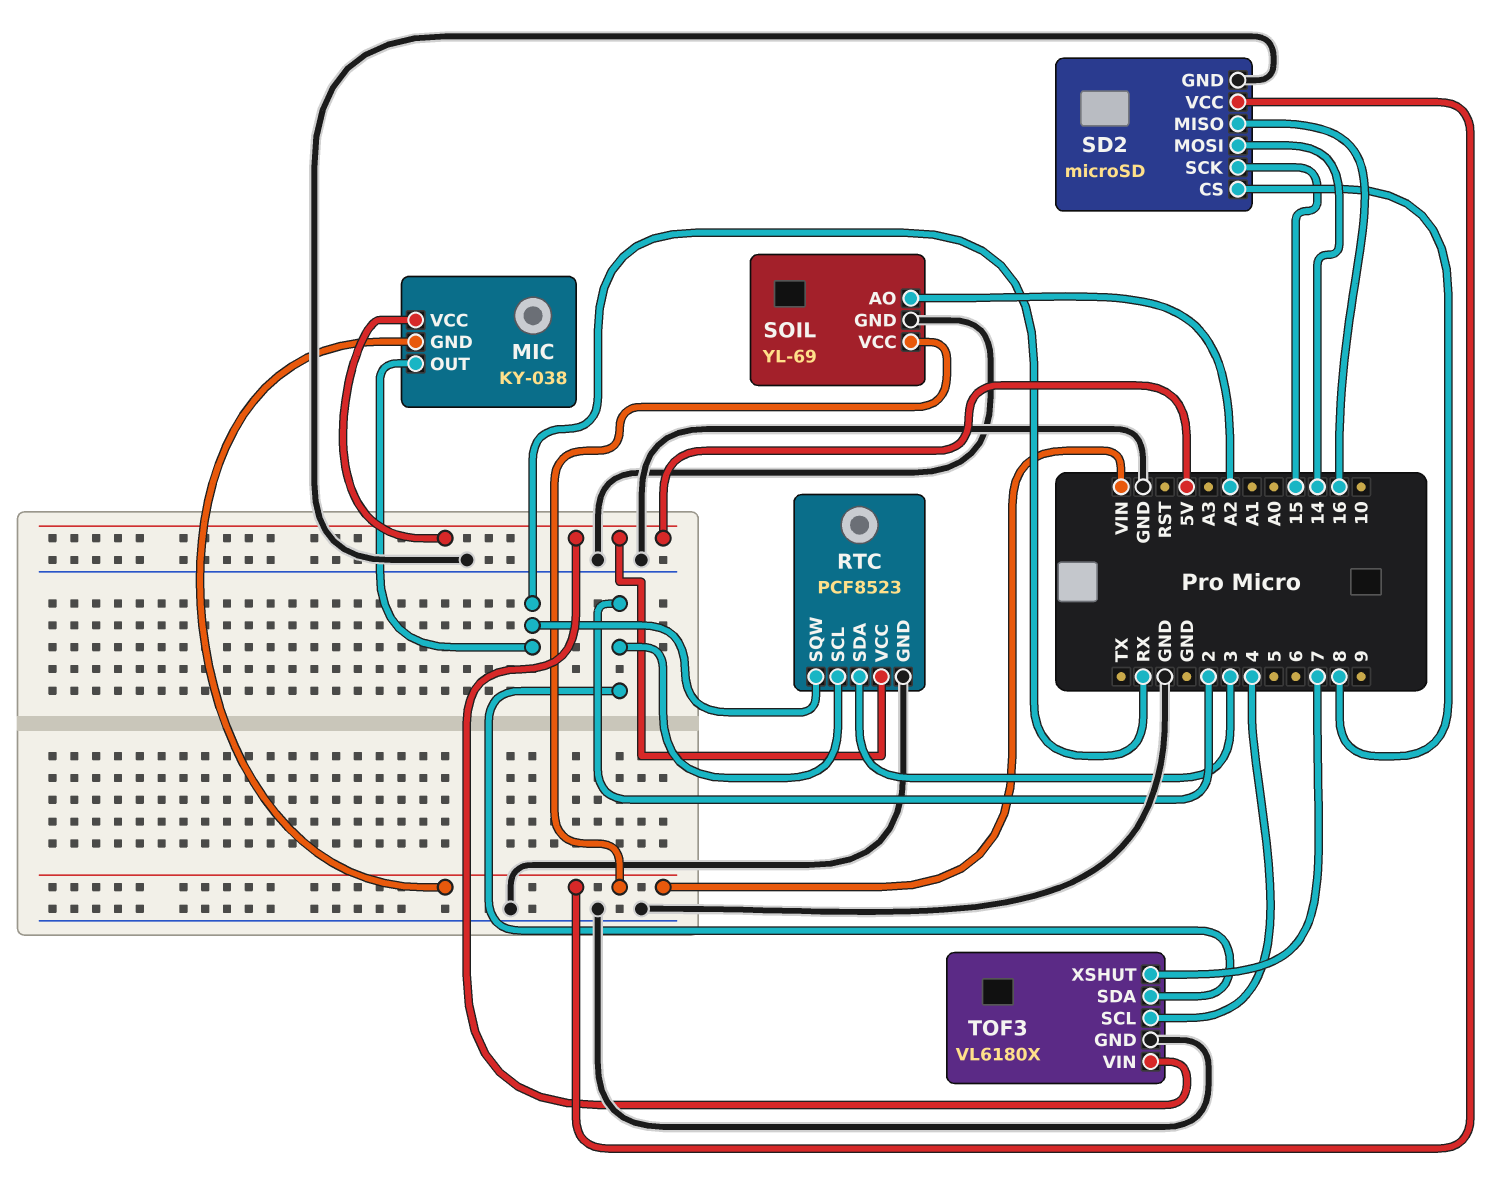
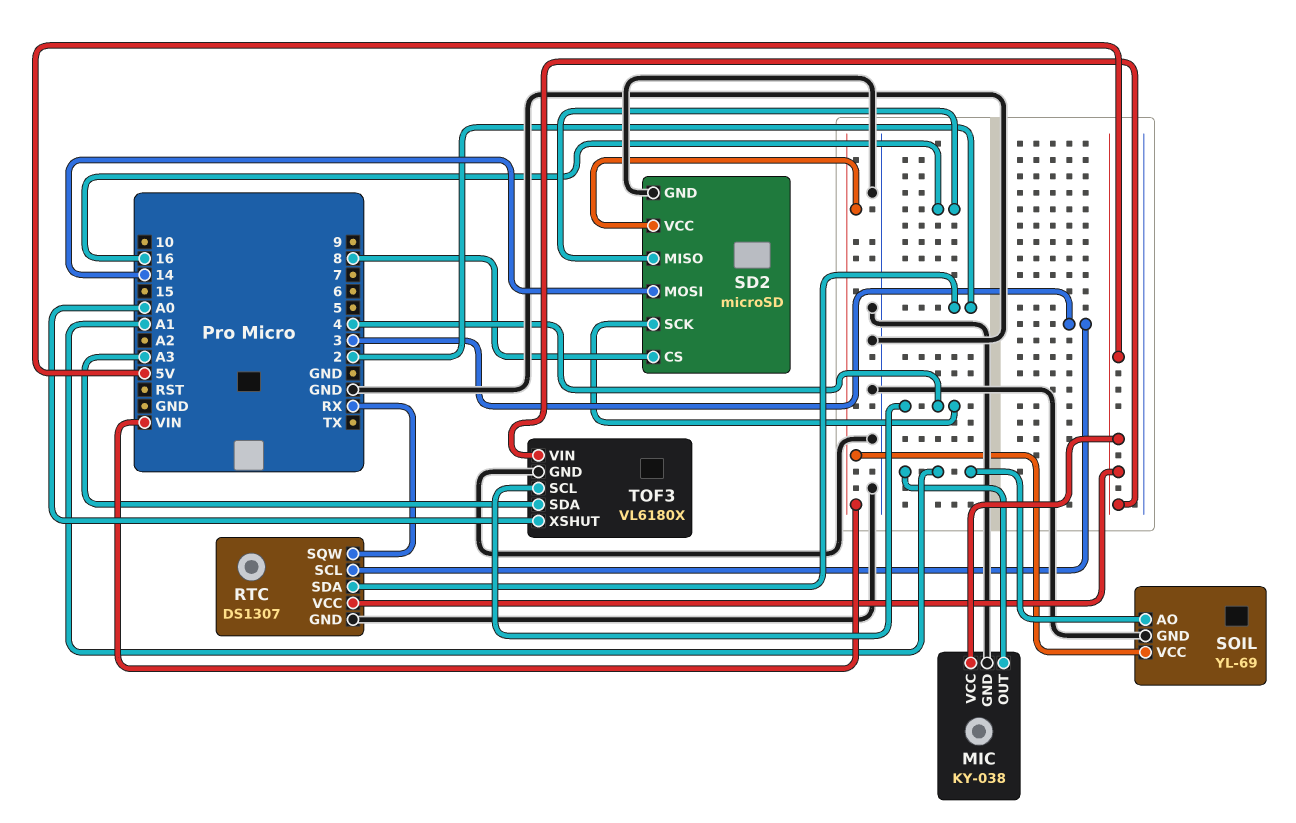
MIC pin GND: VIN -> GND
MIC pin OUT: RX -> A1
RTC: PCF8523 -> DS1307
RTC pin SCL: 2 -> 3
RTC pin SDA: 3 -> 2
SD2 pin SCK: 15 -> 4
SOIL pin AO: A2 -> A1
TOF3 pin SDA: 2 -> A3
TOF3 pin XSHUT: 7 -> A0

